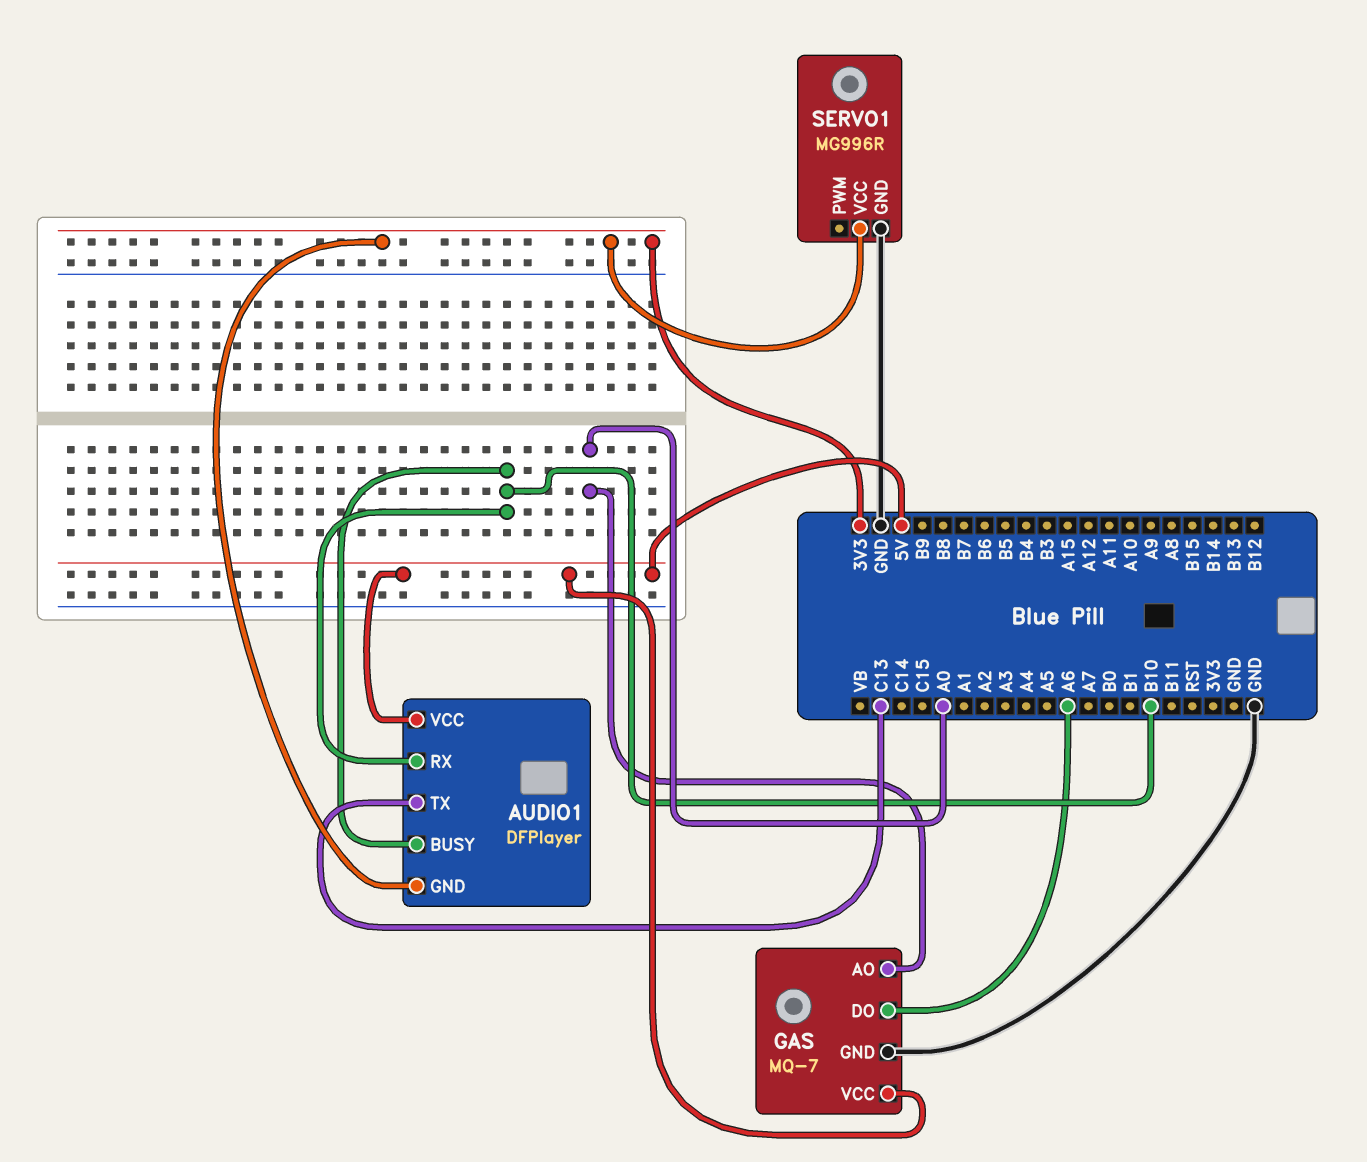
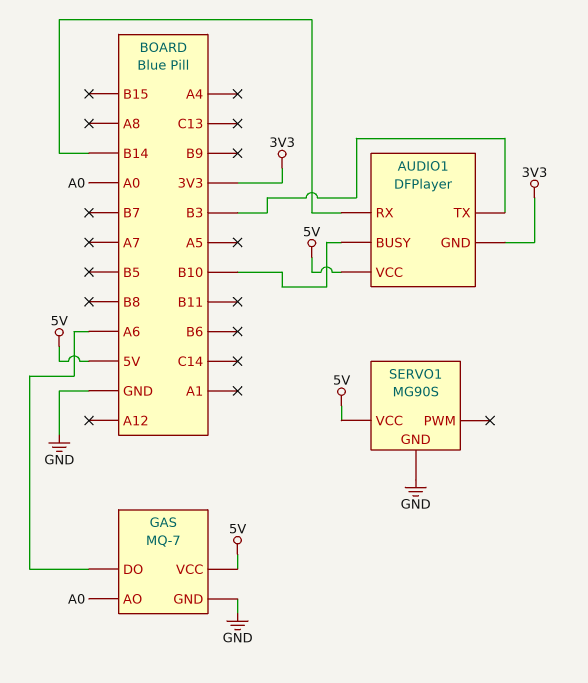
AUDIO1 pin RX: B10 -> B14
AUDIO1 pin TX: C13 -> B3
SERVO1: MG996R -> MG90S
SERVO1 pin VCC: 3V3 -> 5V

